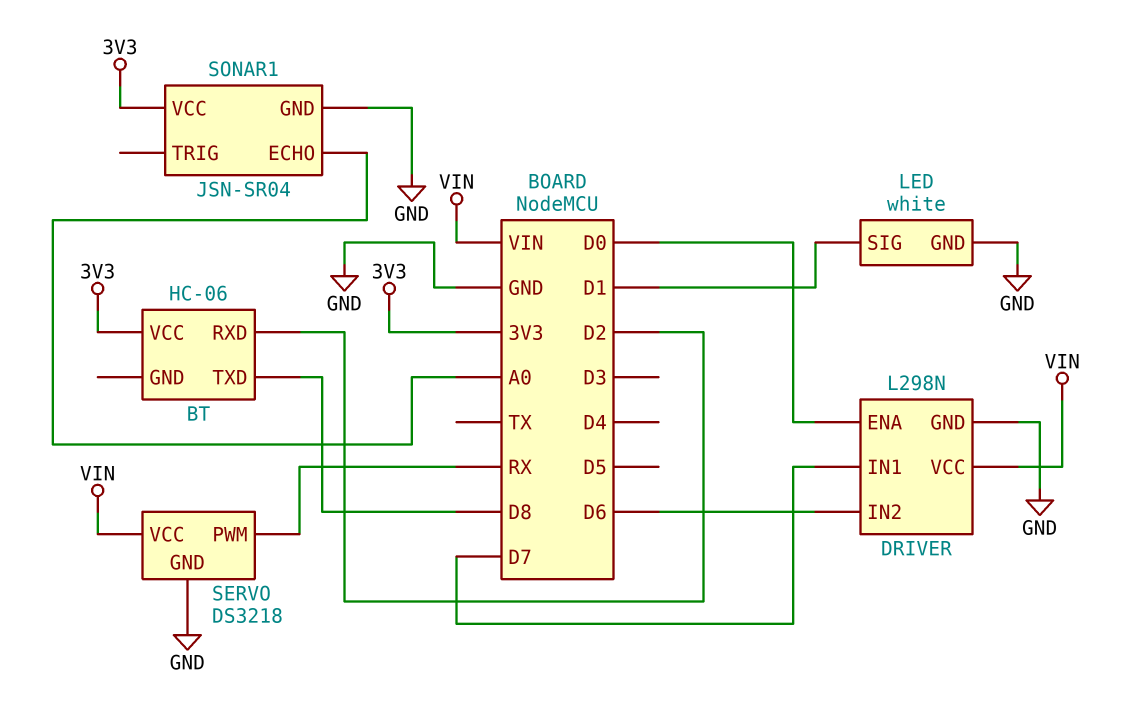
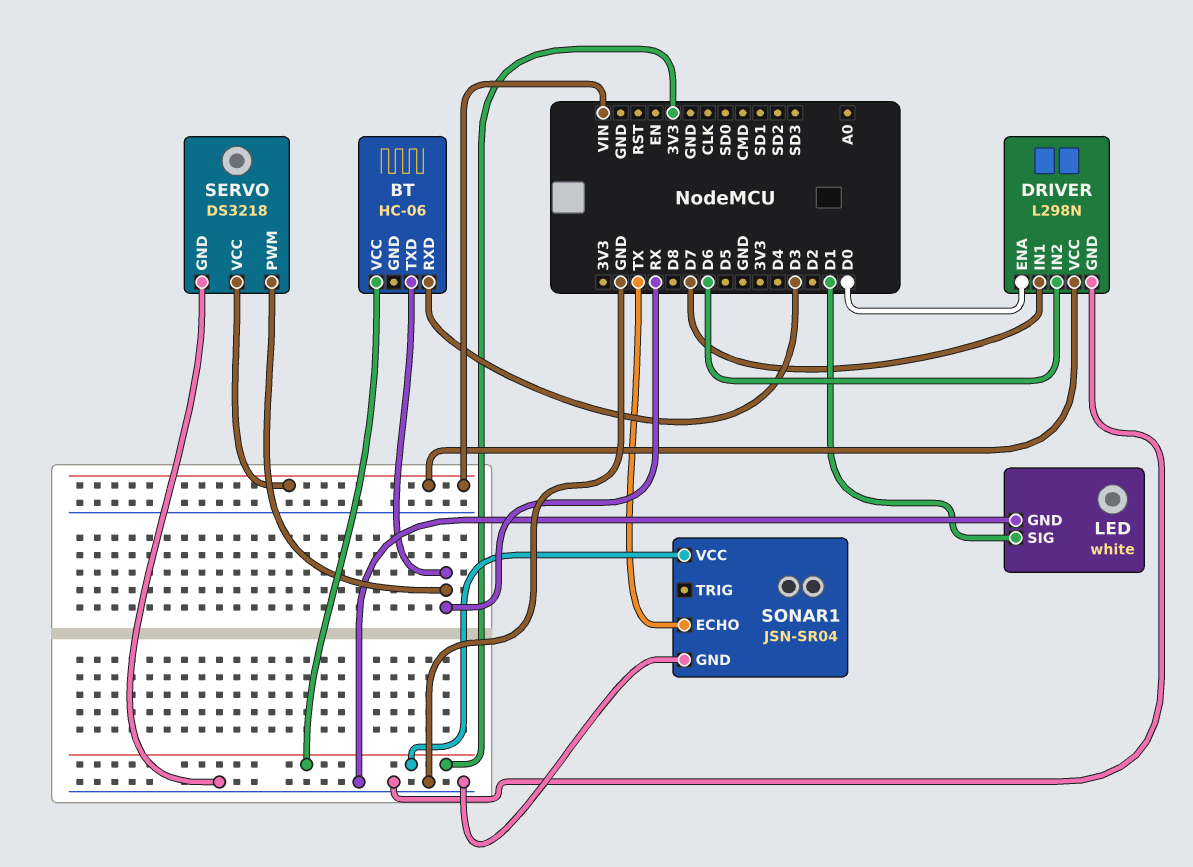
BT pin RXD: D2 -> D3
BT pin TXD: D8 -> RX
SONAR1 pin ECHO: A0 -> TX

